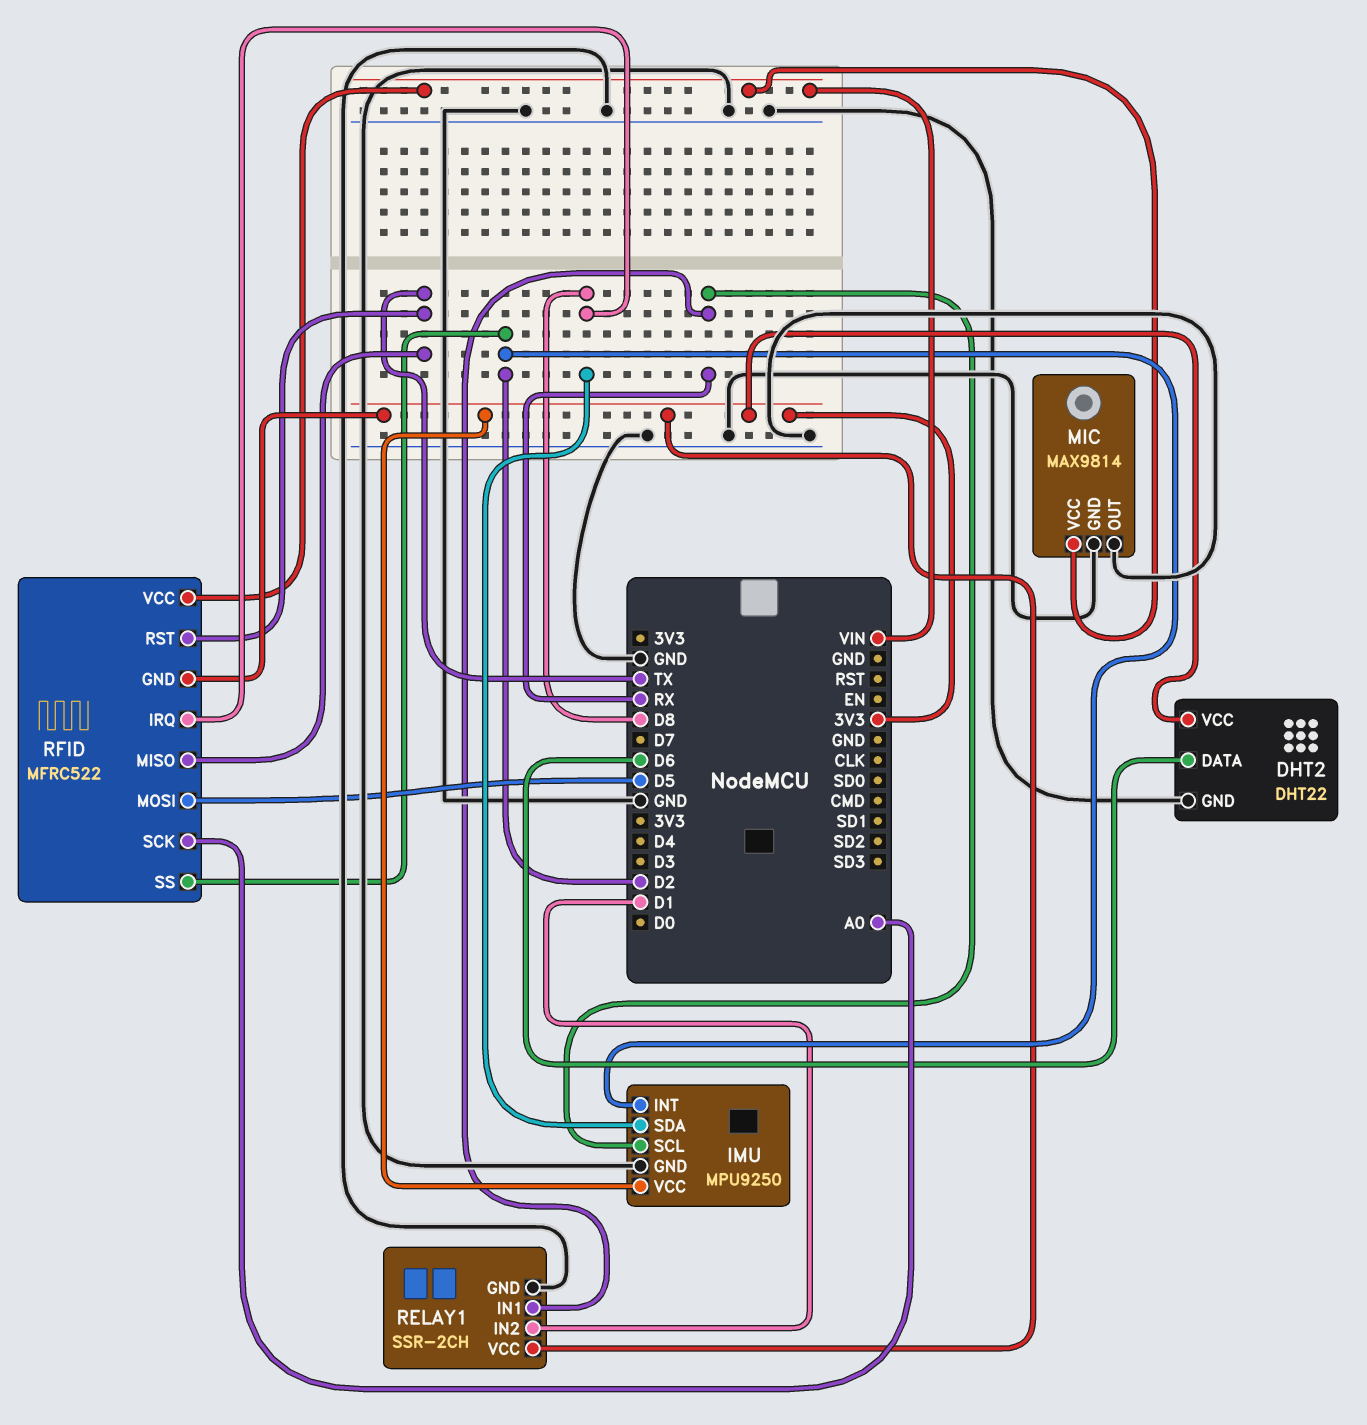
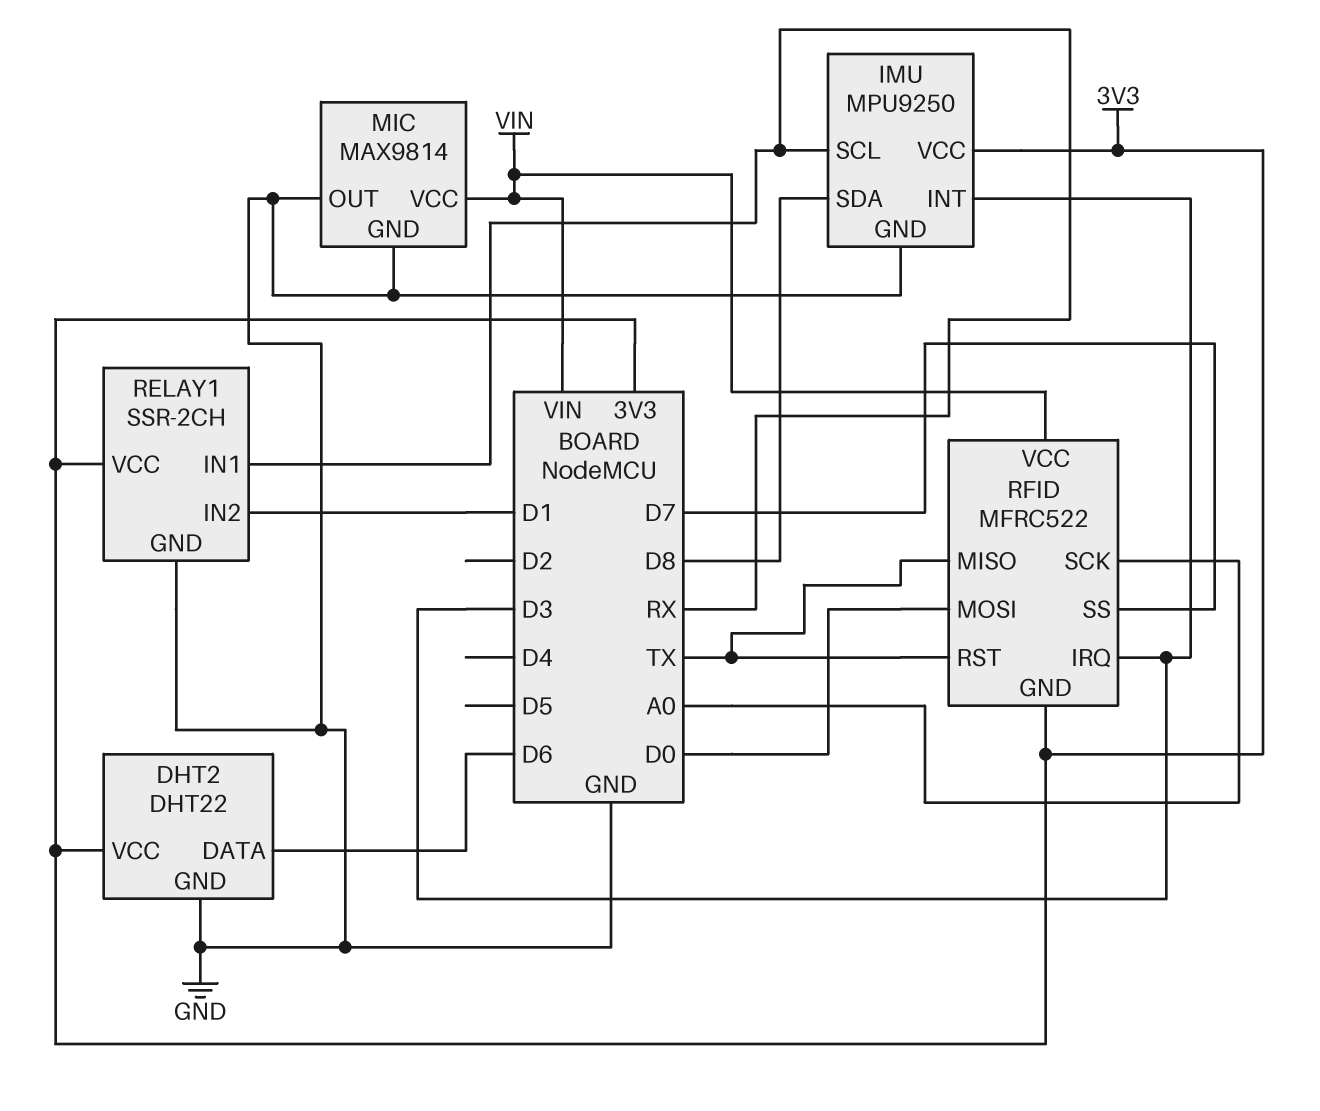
IMU pin INT: D2 -> D3
RFID pin IRQ: D8 -> D3
RFID pin MOSI: D5 -> D0
RFID pin SS: D2 -> D7

